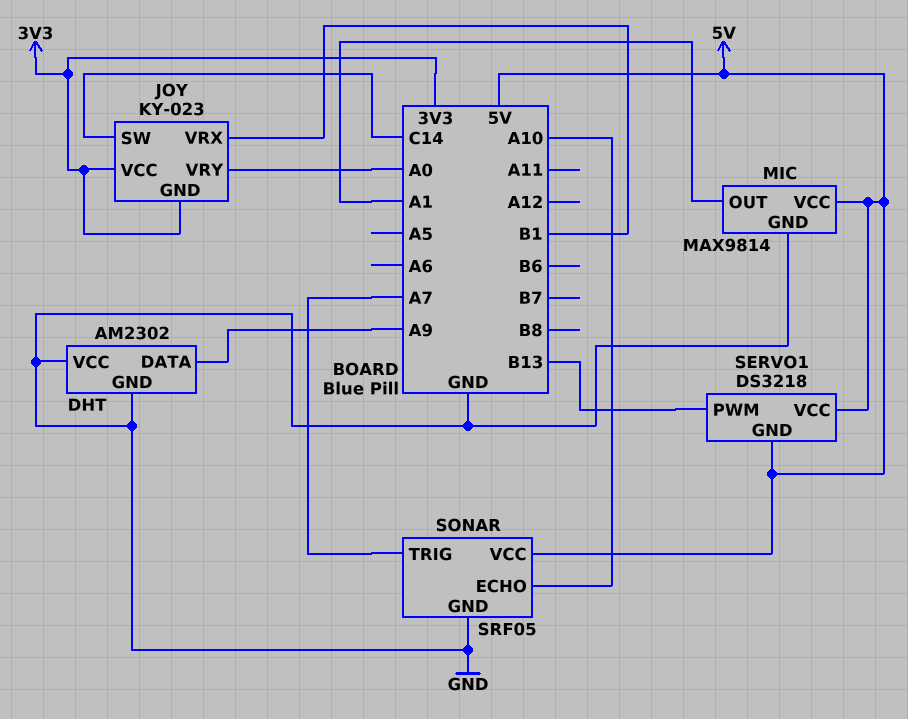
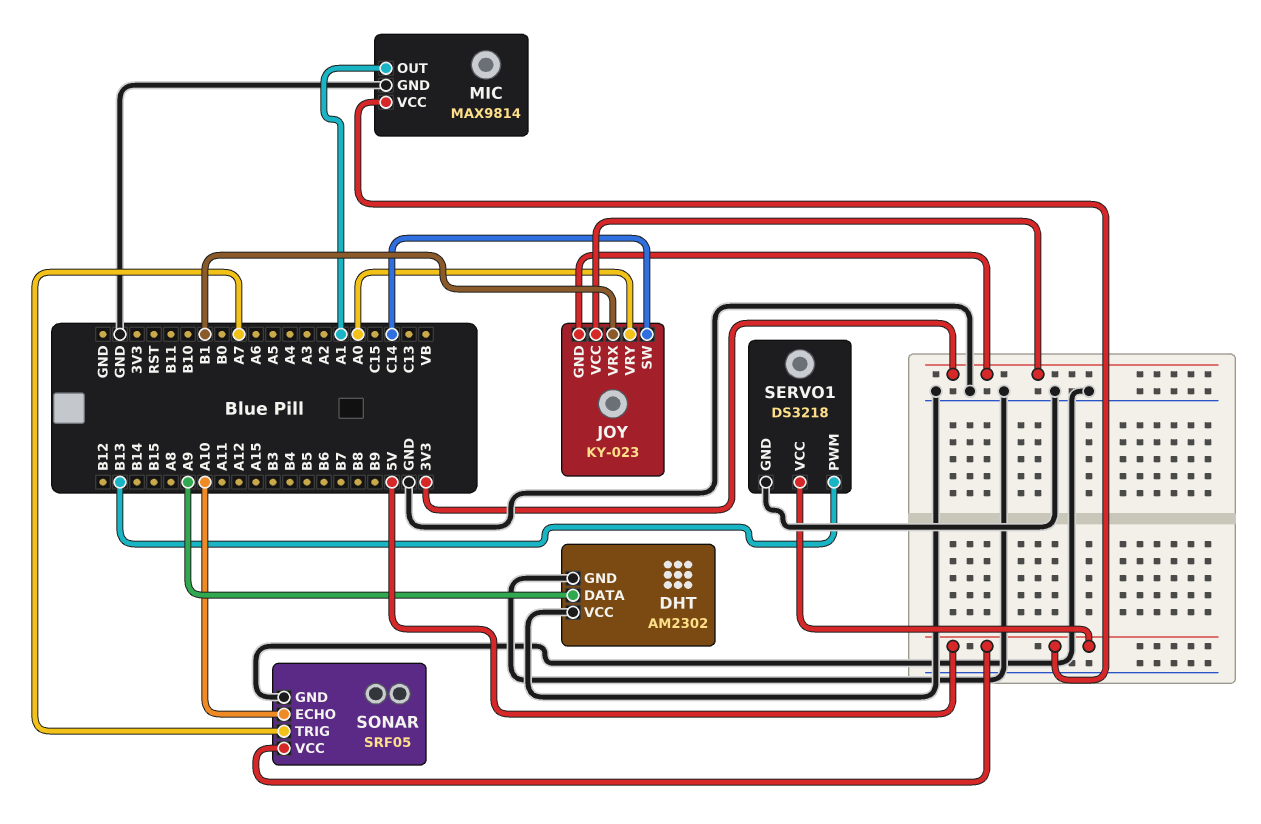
SERVO1 pin GND: 5V -> GND

